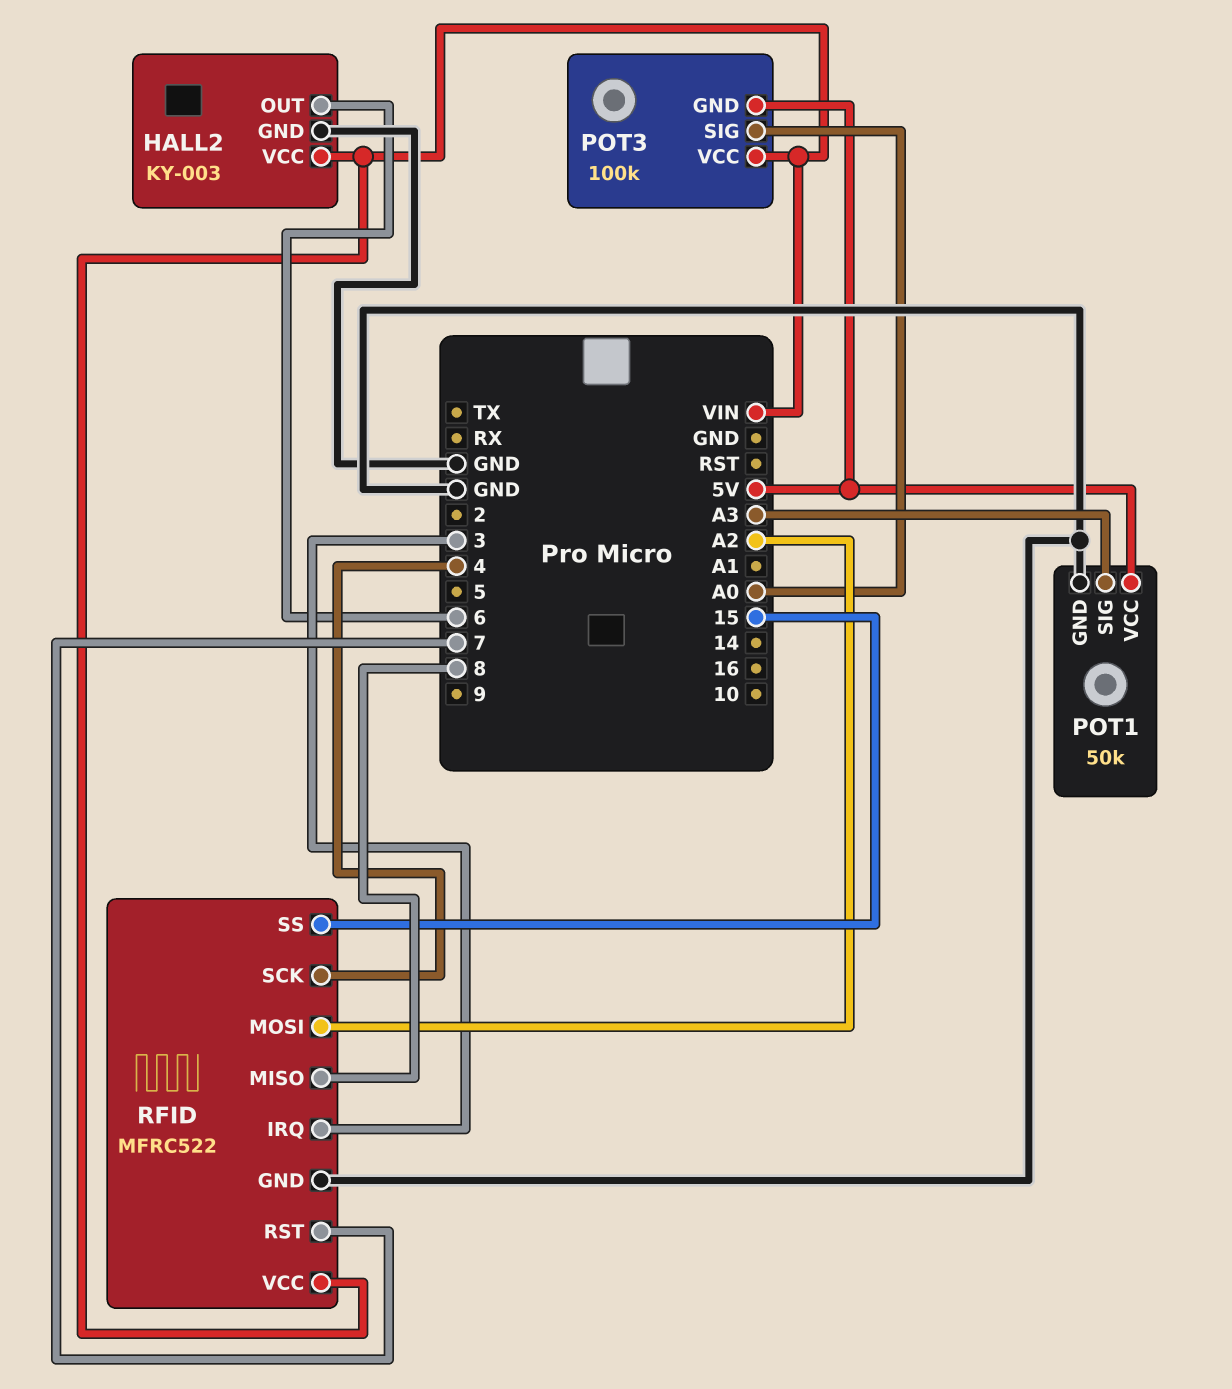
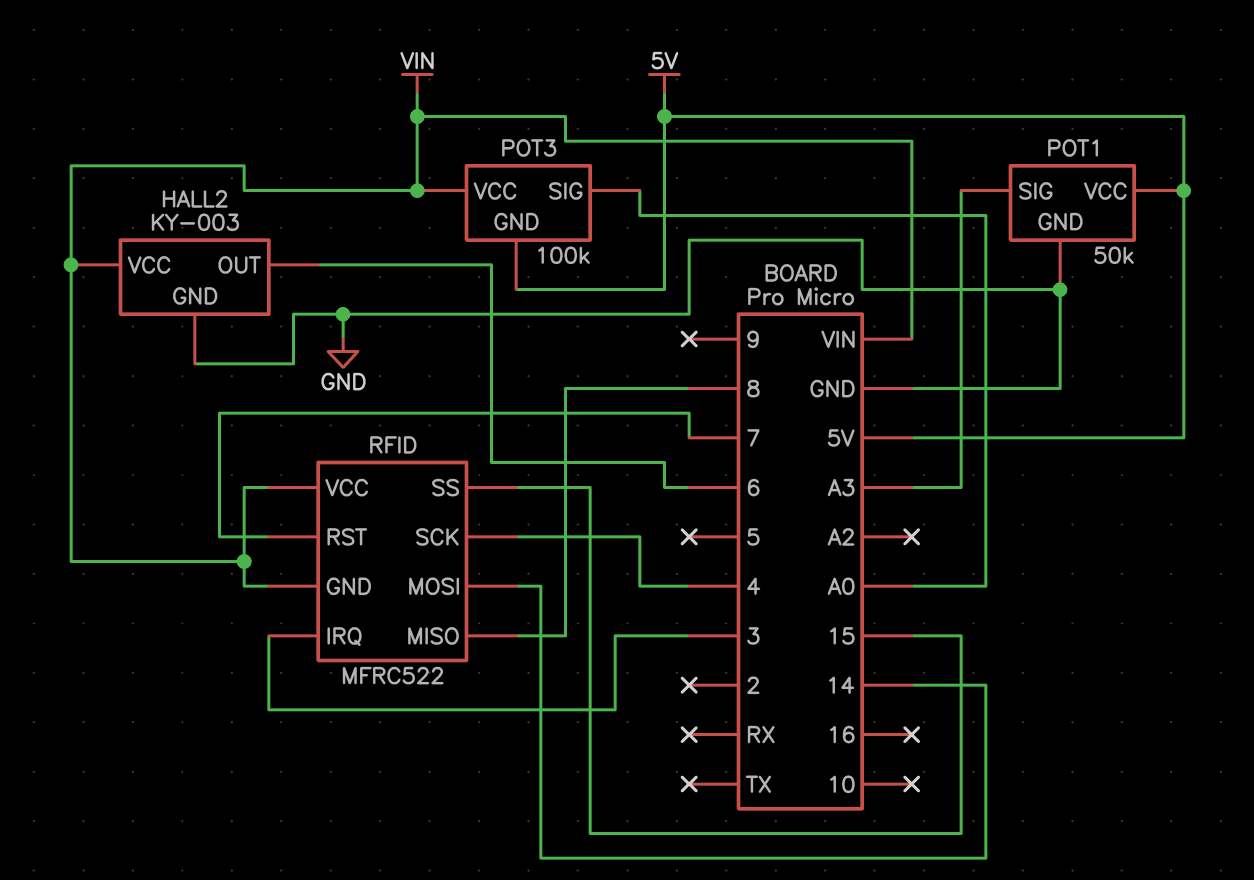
RFID pin GND: GND -> VIN
RFID pin MOSI: A2 -> 14

